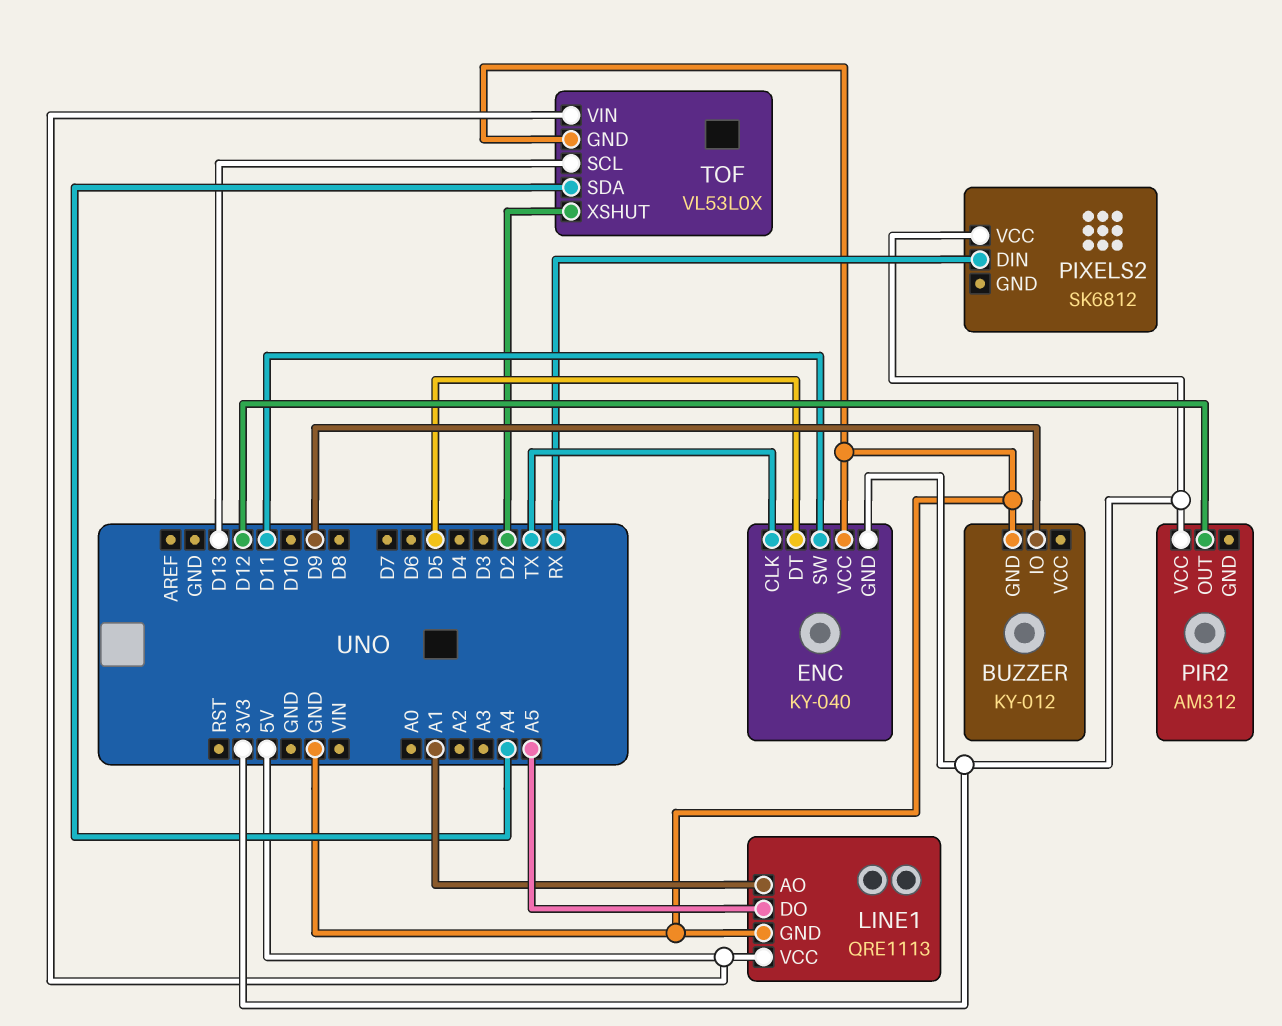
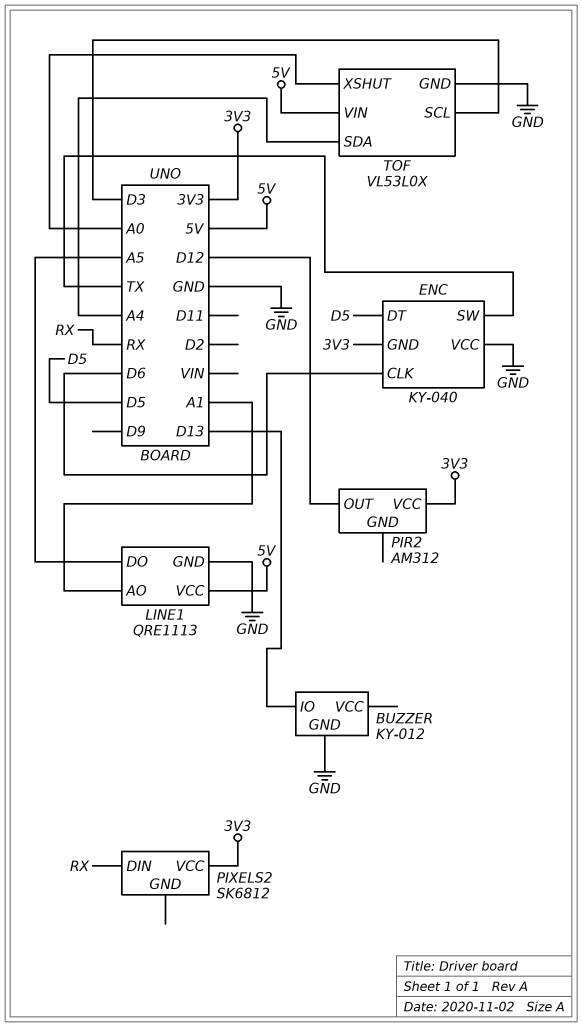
BUZZER pin IO: D9 -> D13
ENC pin CLK: TX -> D6
ENC pin SW: D11 -> TX
TOF pin SCL: D13 -> D3
TOF pin XSHUT: D2 -> A0

